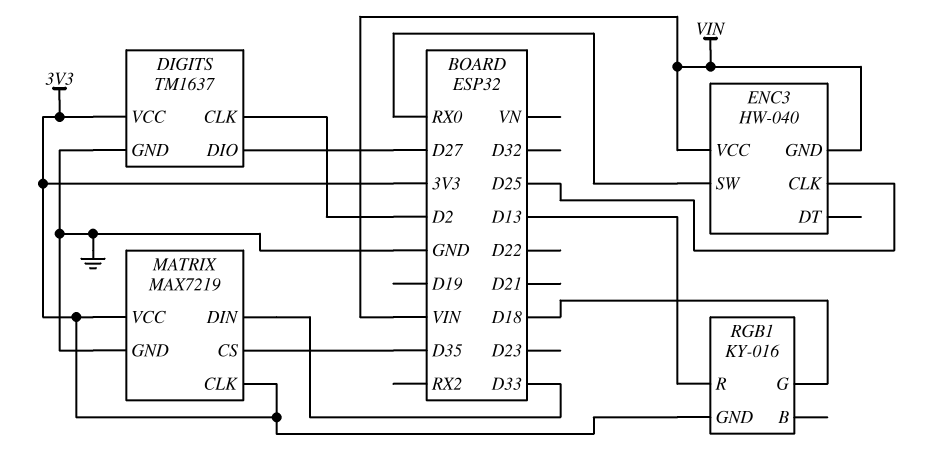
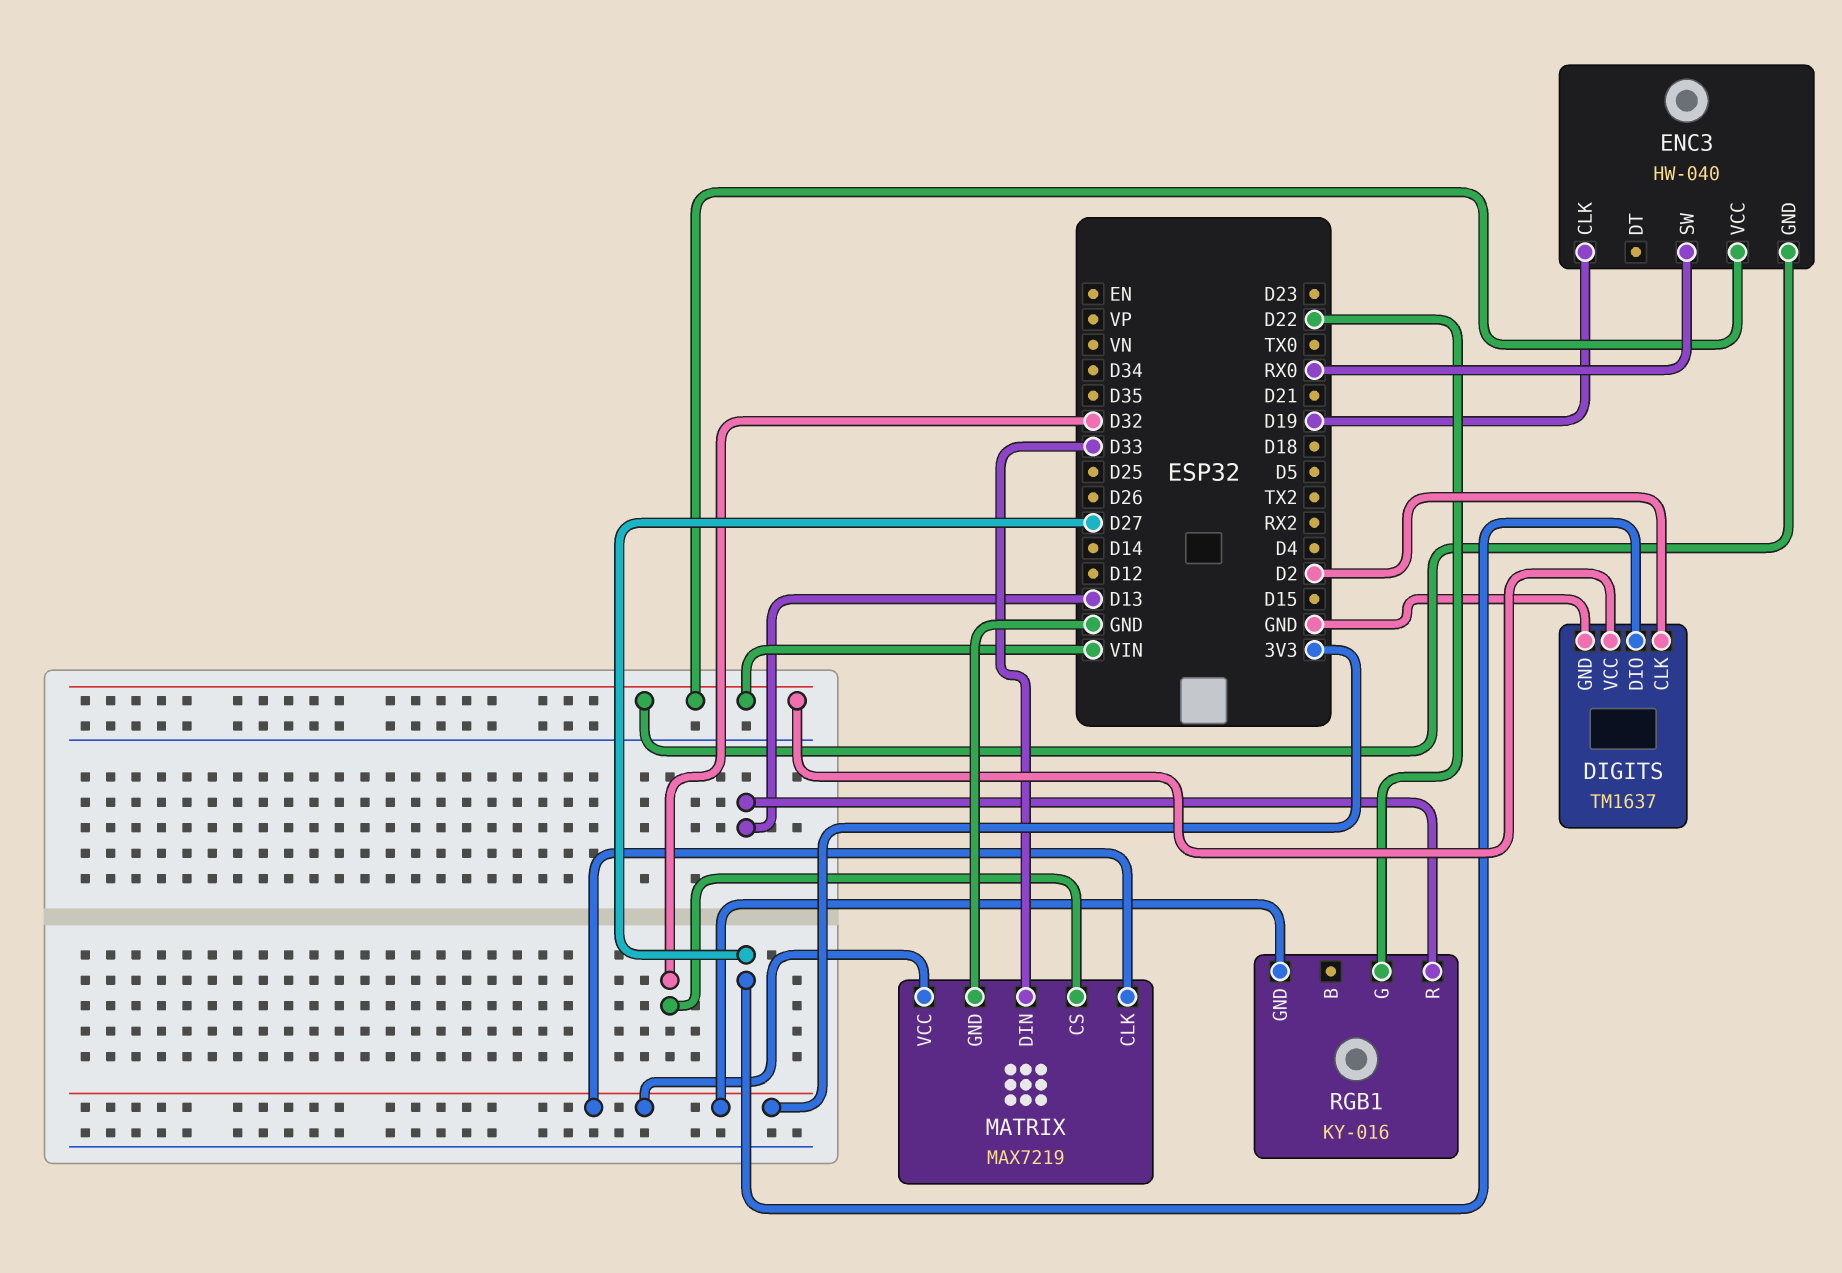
DIGITS pin VCC: 3V3 -> VIN
ENC3 pin CLK: D25 -> D19
MATRIX pin CS: D35 -> D32
RGB1 pin G: D18 -> D22

